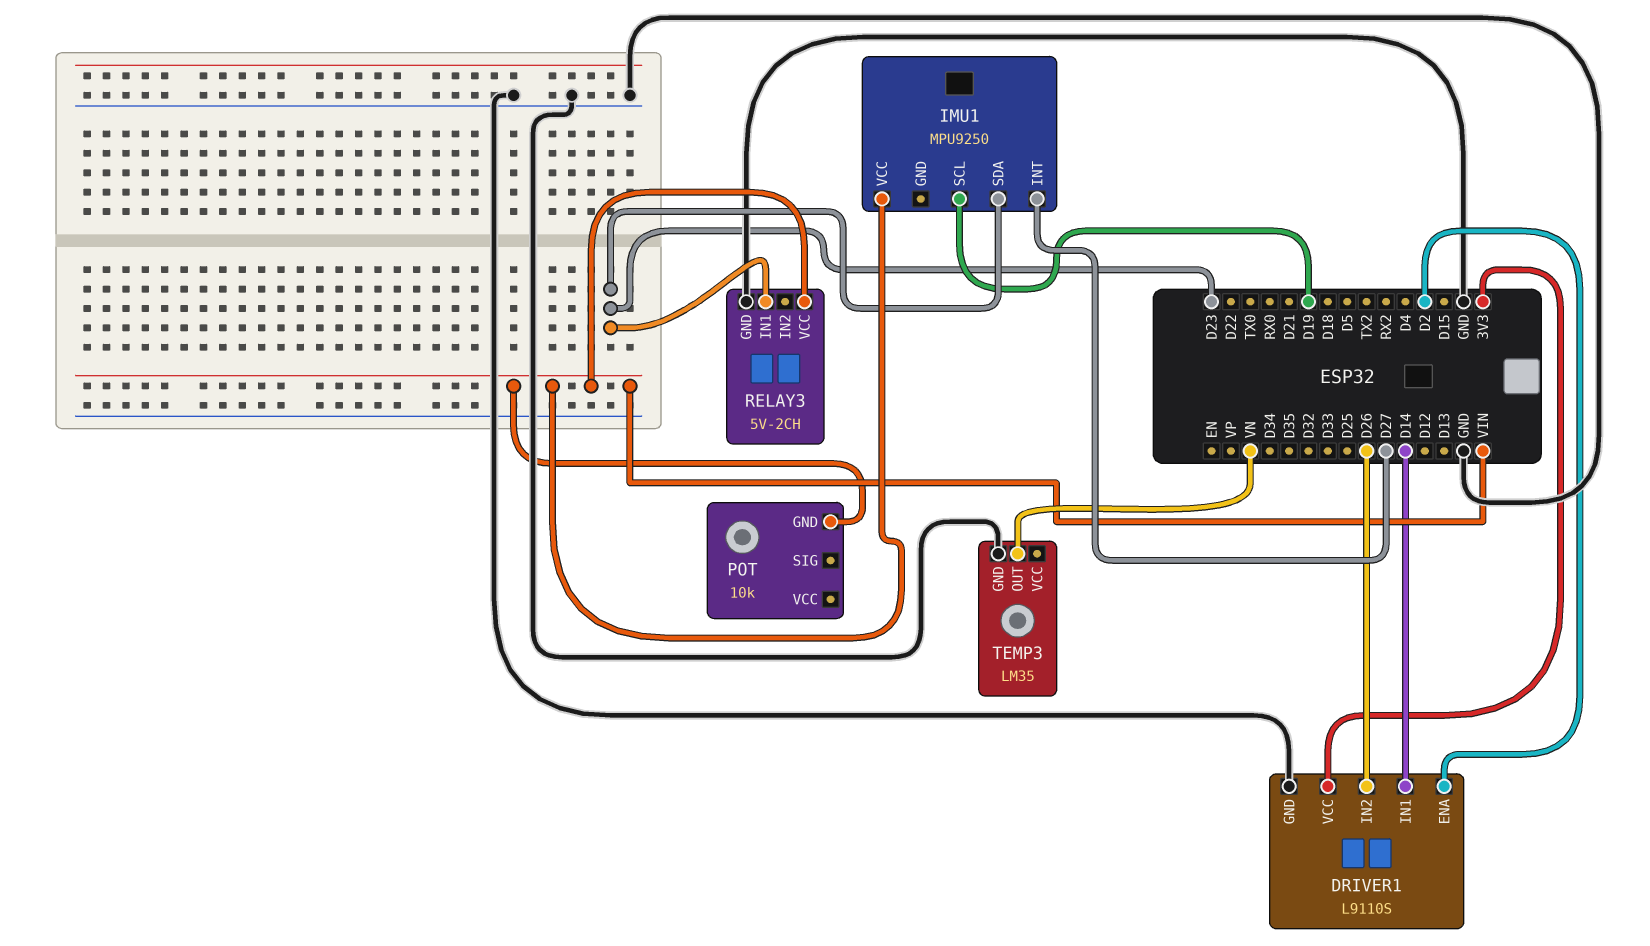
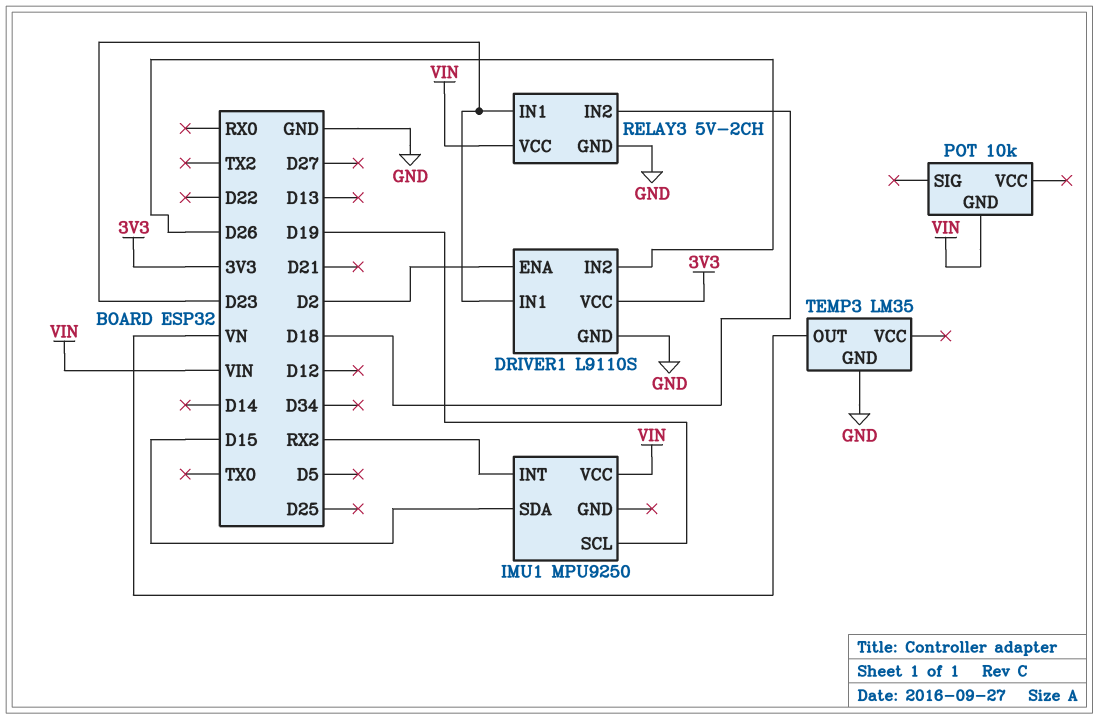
DRIVER1 pin IN1: D14 -> D23
IMU1 pin INT: D27 -> RX2
IMU1 pin SDA: D23 -> D15
RELAY3 pin IN2: none -> D18

